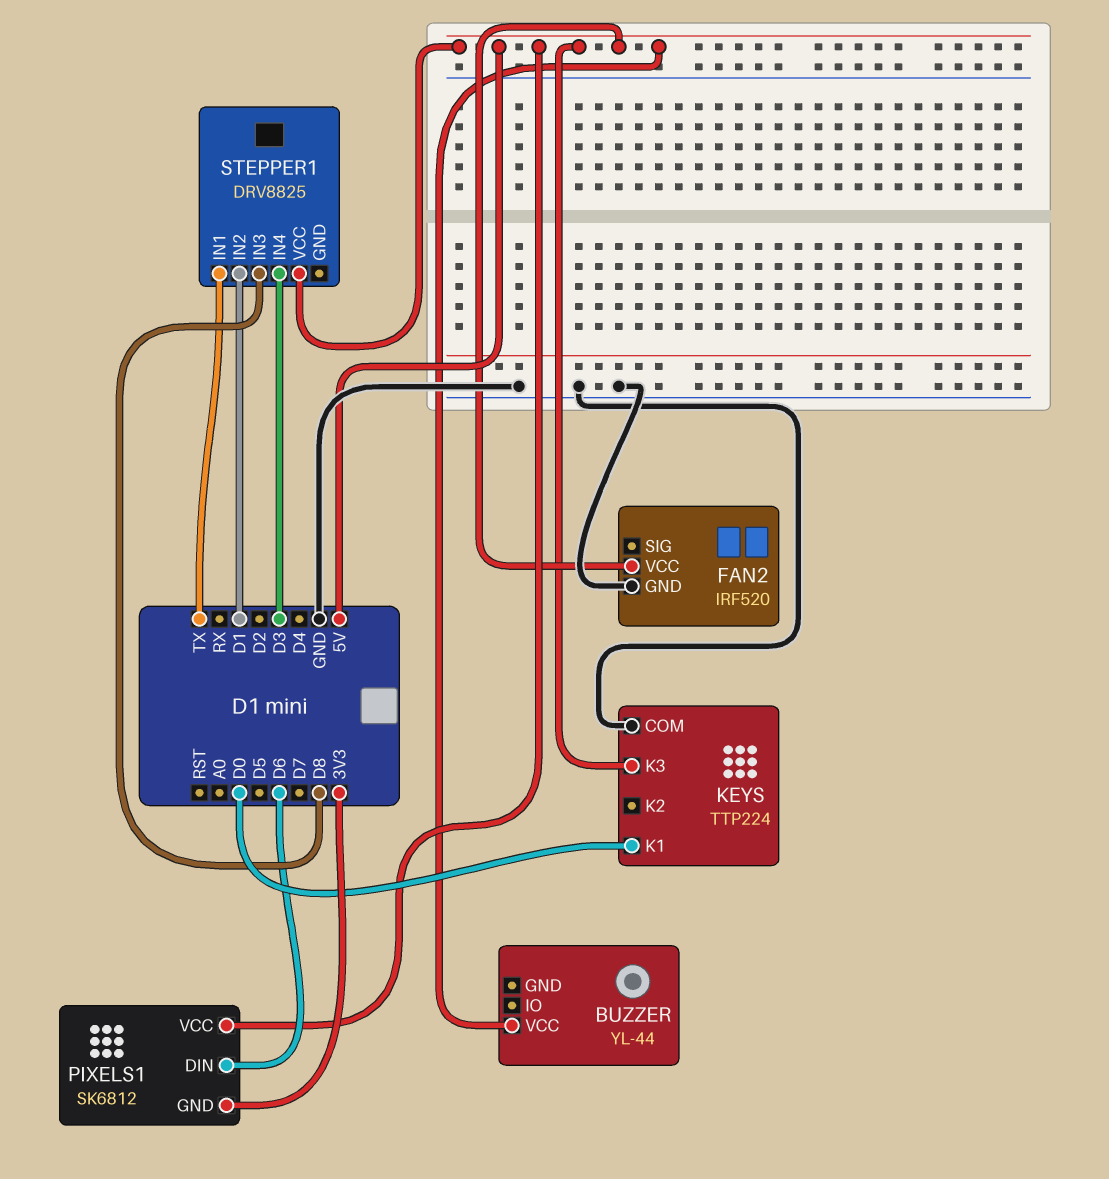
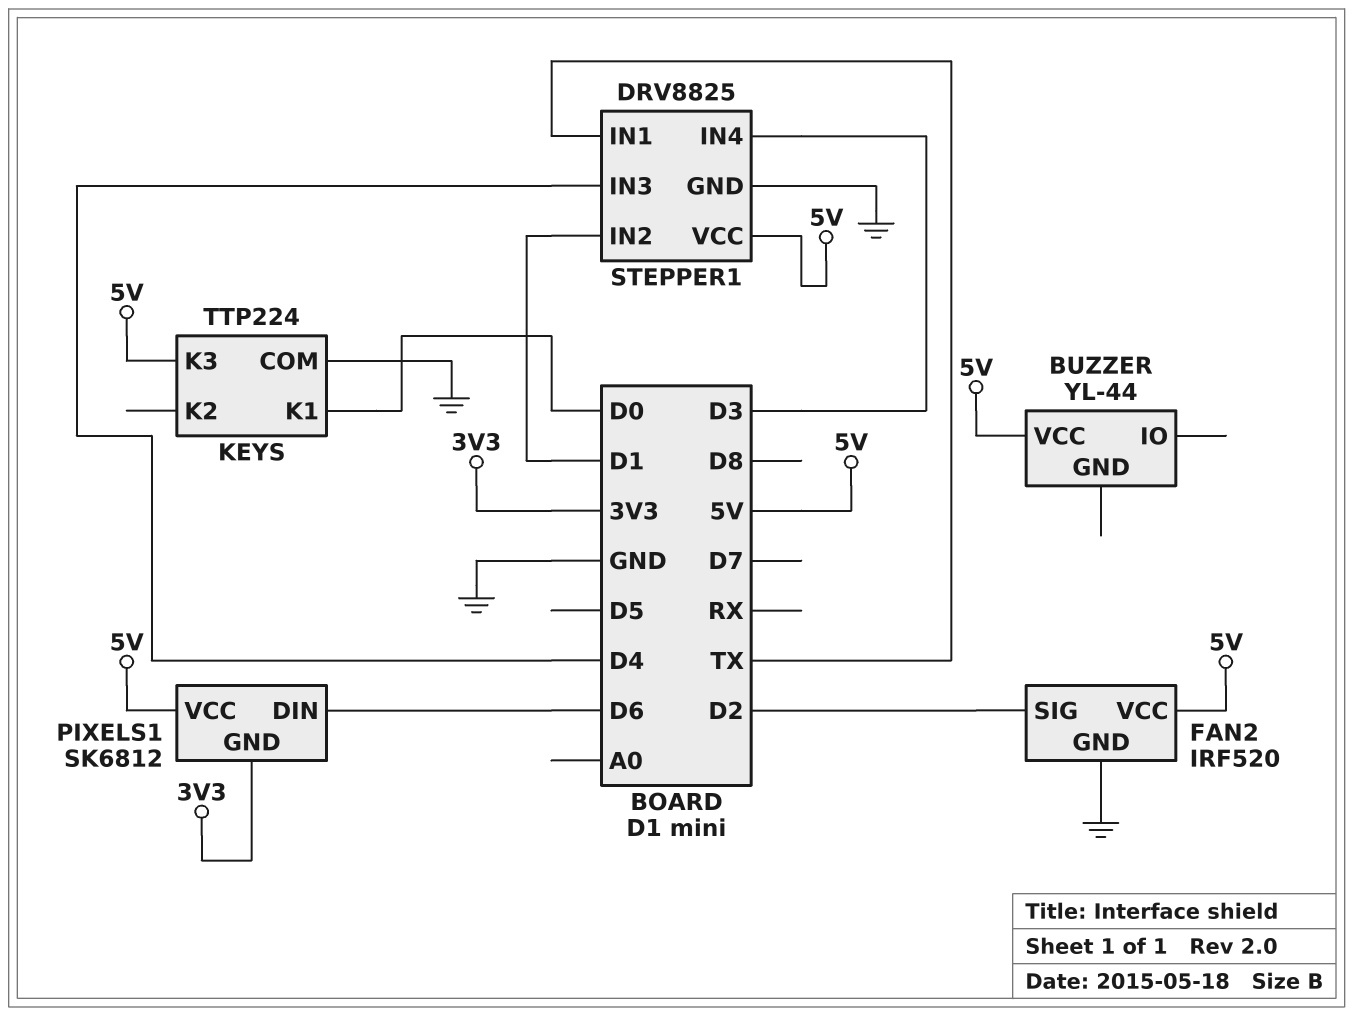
FAN2 pin SIG: none -> D2
STEPPER1 pin GND: none -> GND
STEPPER1 pin IN3: D8 -> D4

